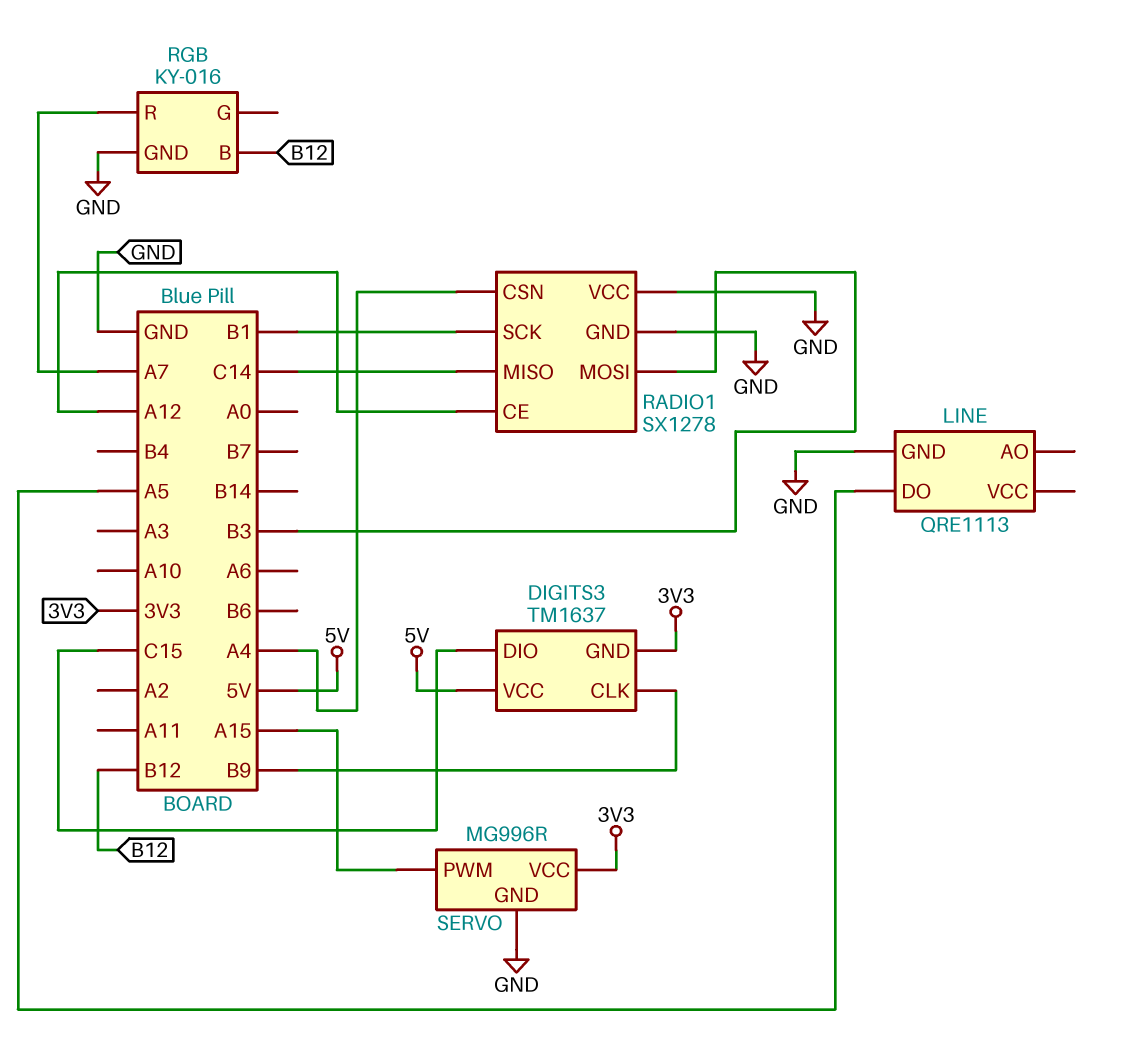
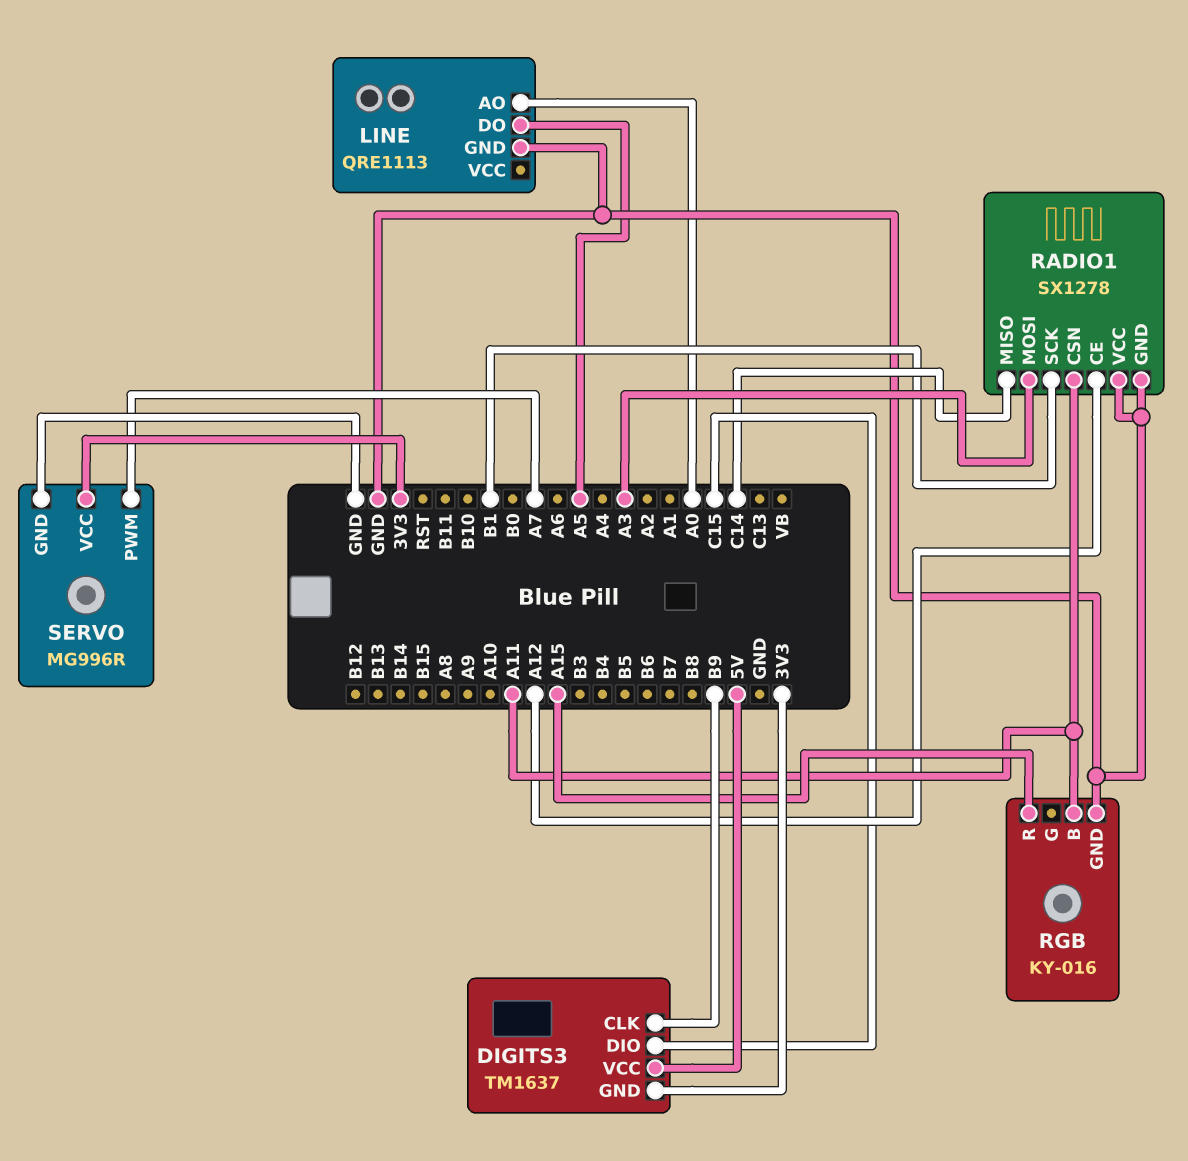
LINE pin AO: none -> A0
RADIO1 pin CSN: A4 -> A11
RADIO1 pin MOSI: B3 -> A3
RGB pin B: B12 -> A11
RGB pin R: A7 -> A15
SERVO pin PWM: A15 -> A7

